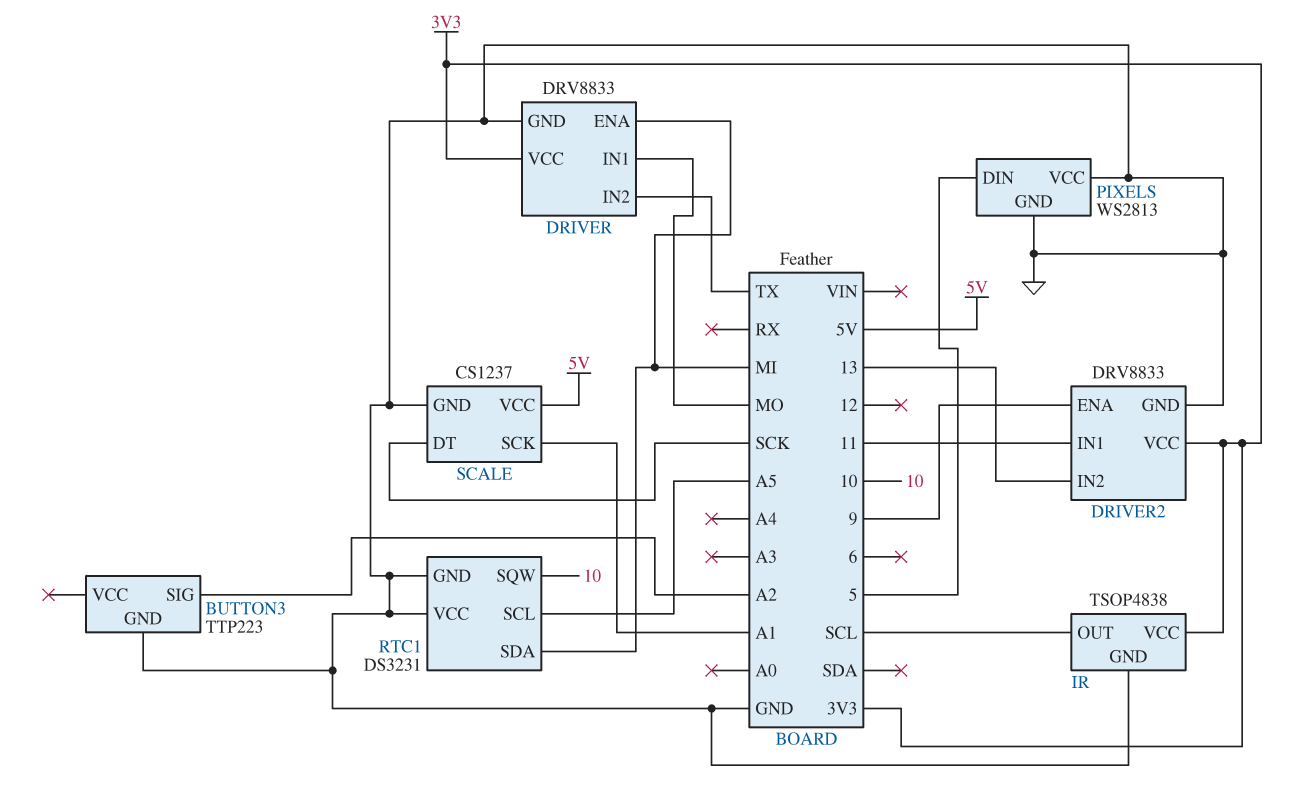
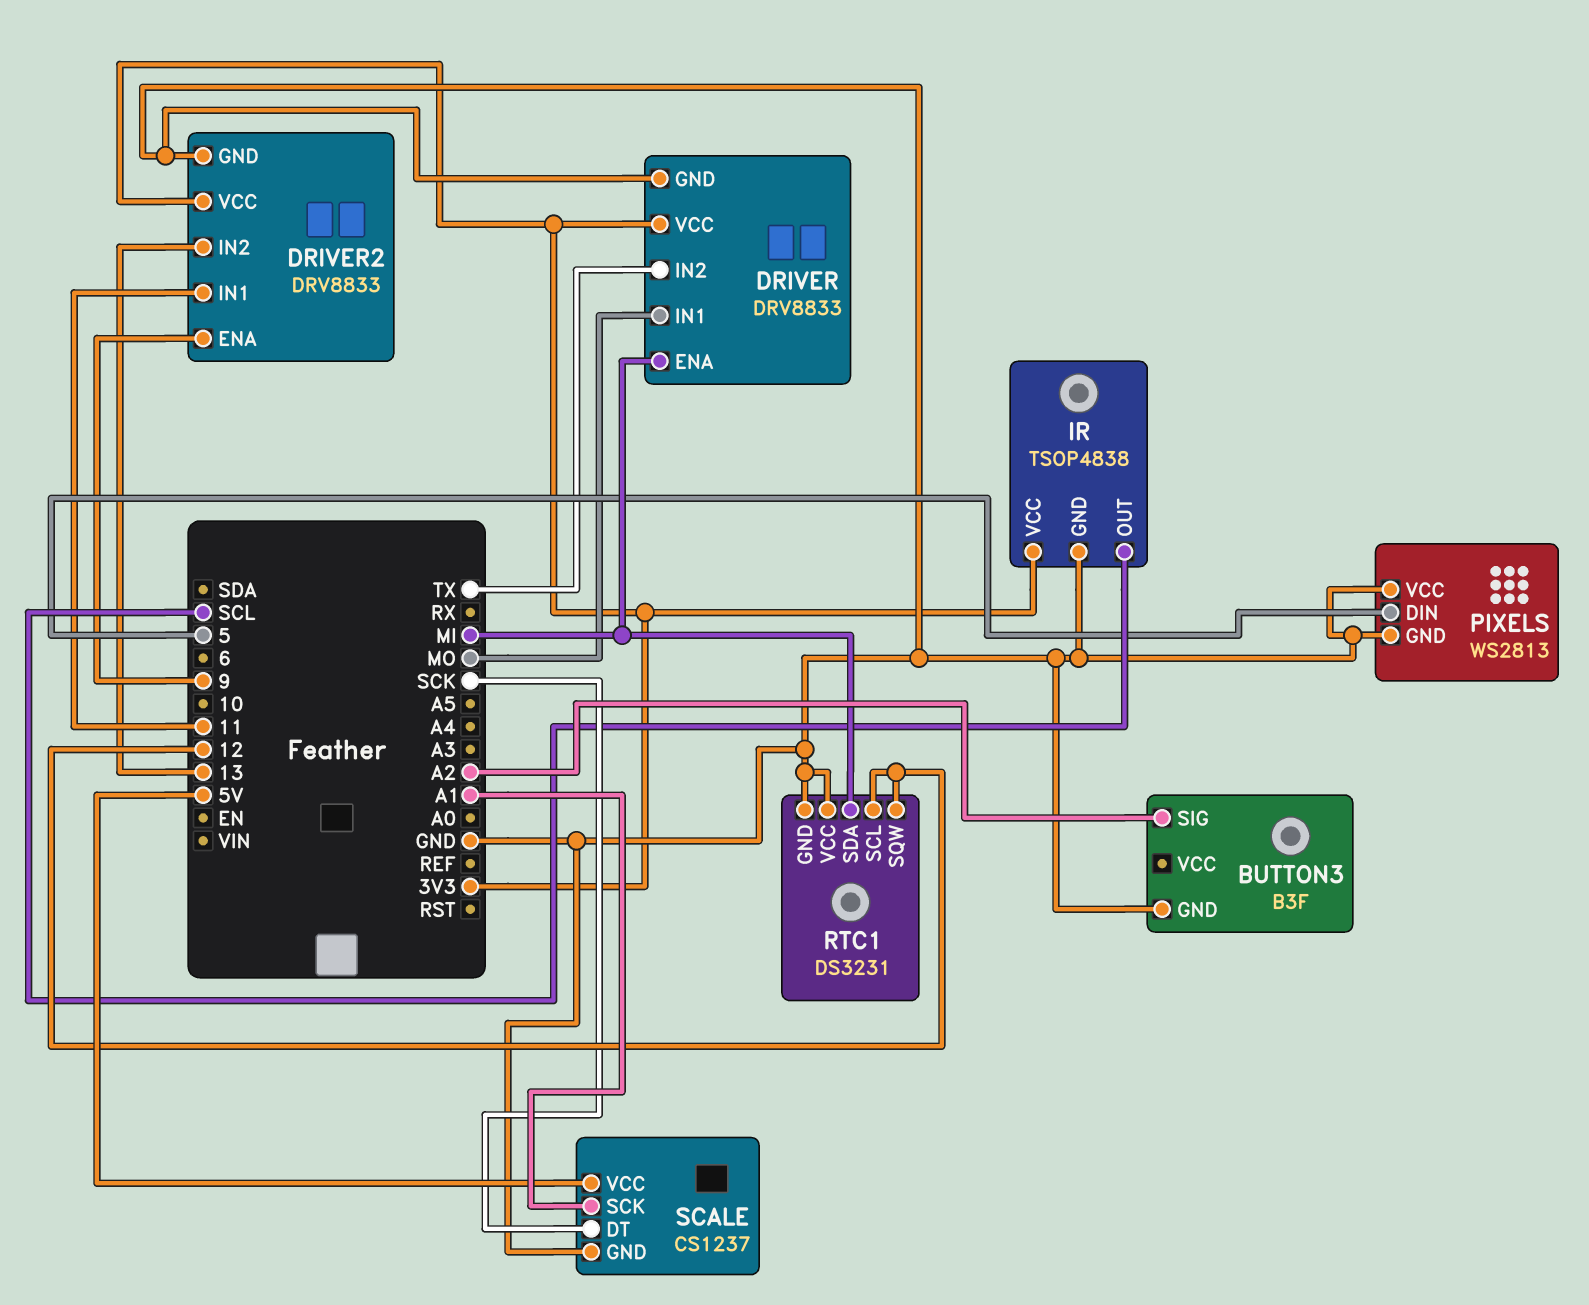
BUTTON3: TTP223 -> B3F
RTC1 pin SCL: A5 -> 12
RTC1 pin SQW: 10 -> 12

